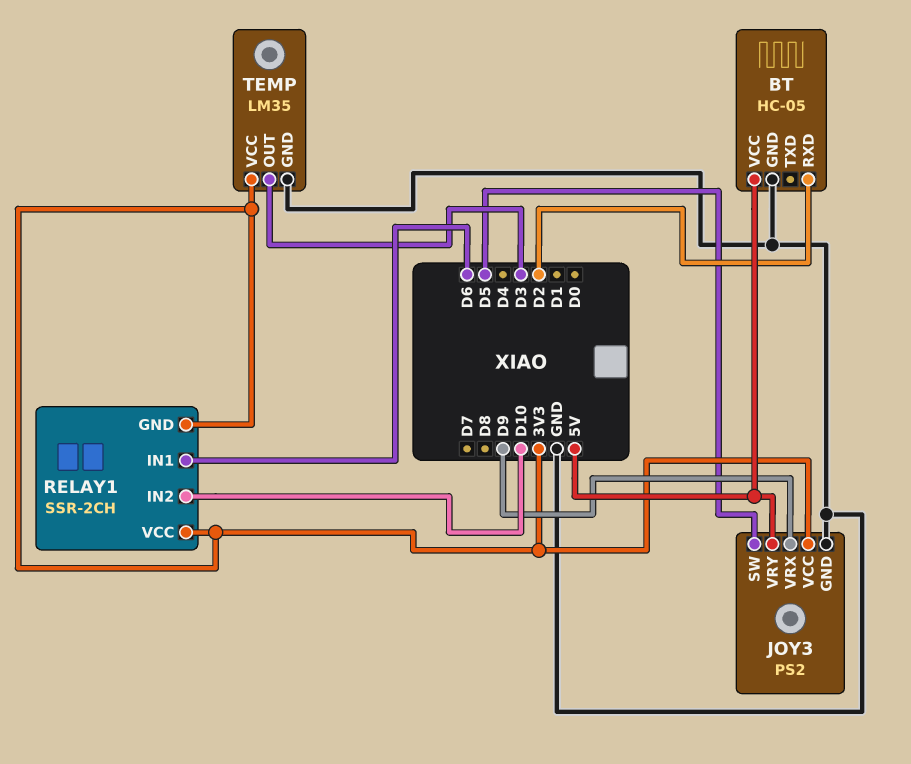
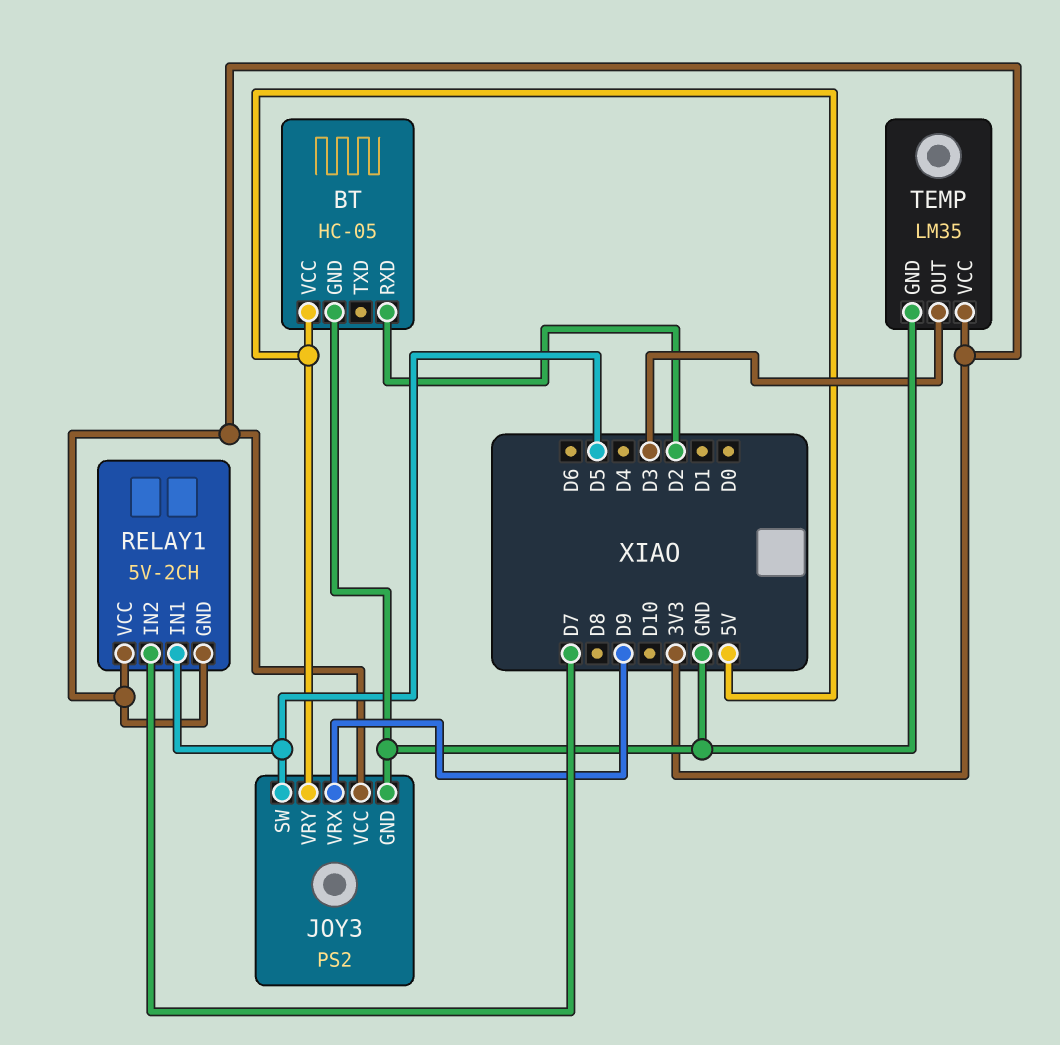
RELAY1: SSR-2CH -> 5V-2CH
RELAY1 pin IN1: D6 -> D5
RELAY1 pin IN2: D10 -> D7

